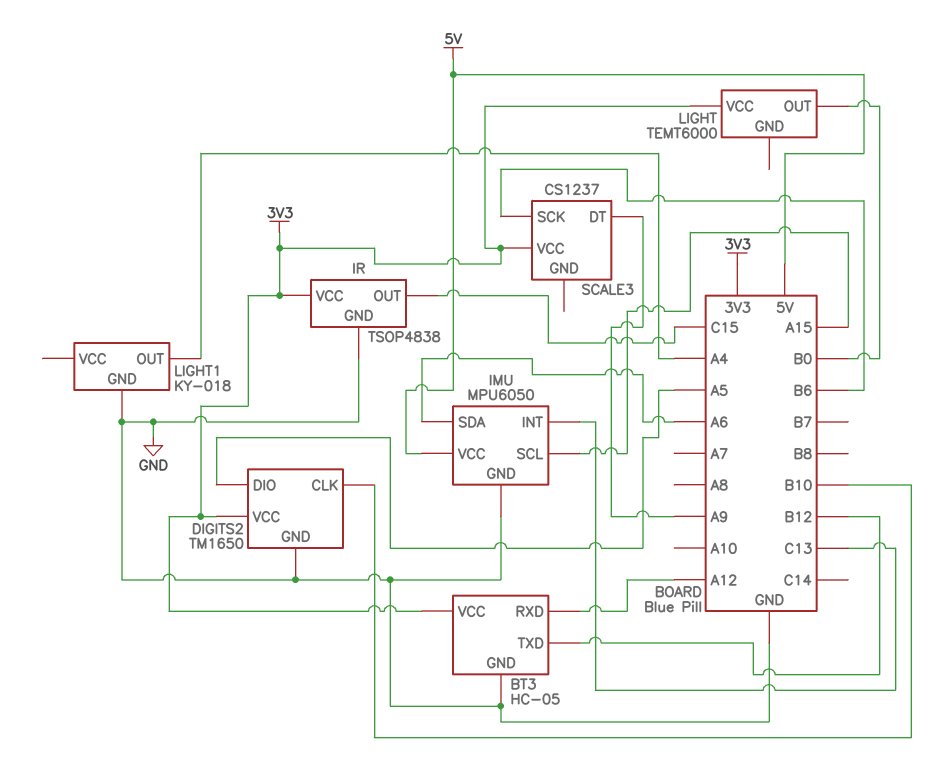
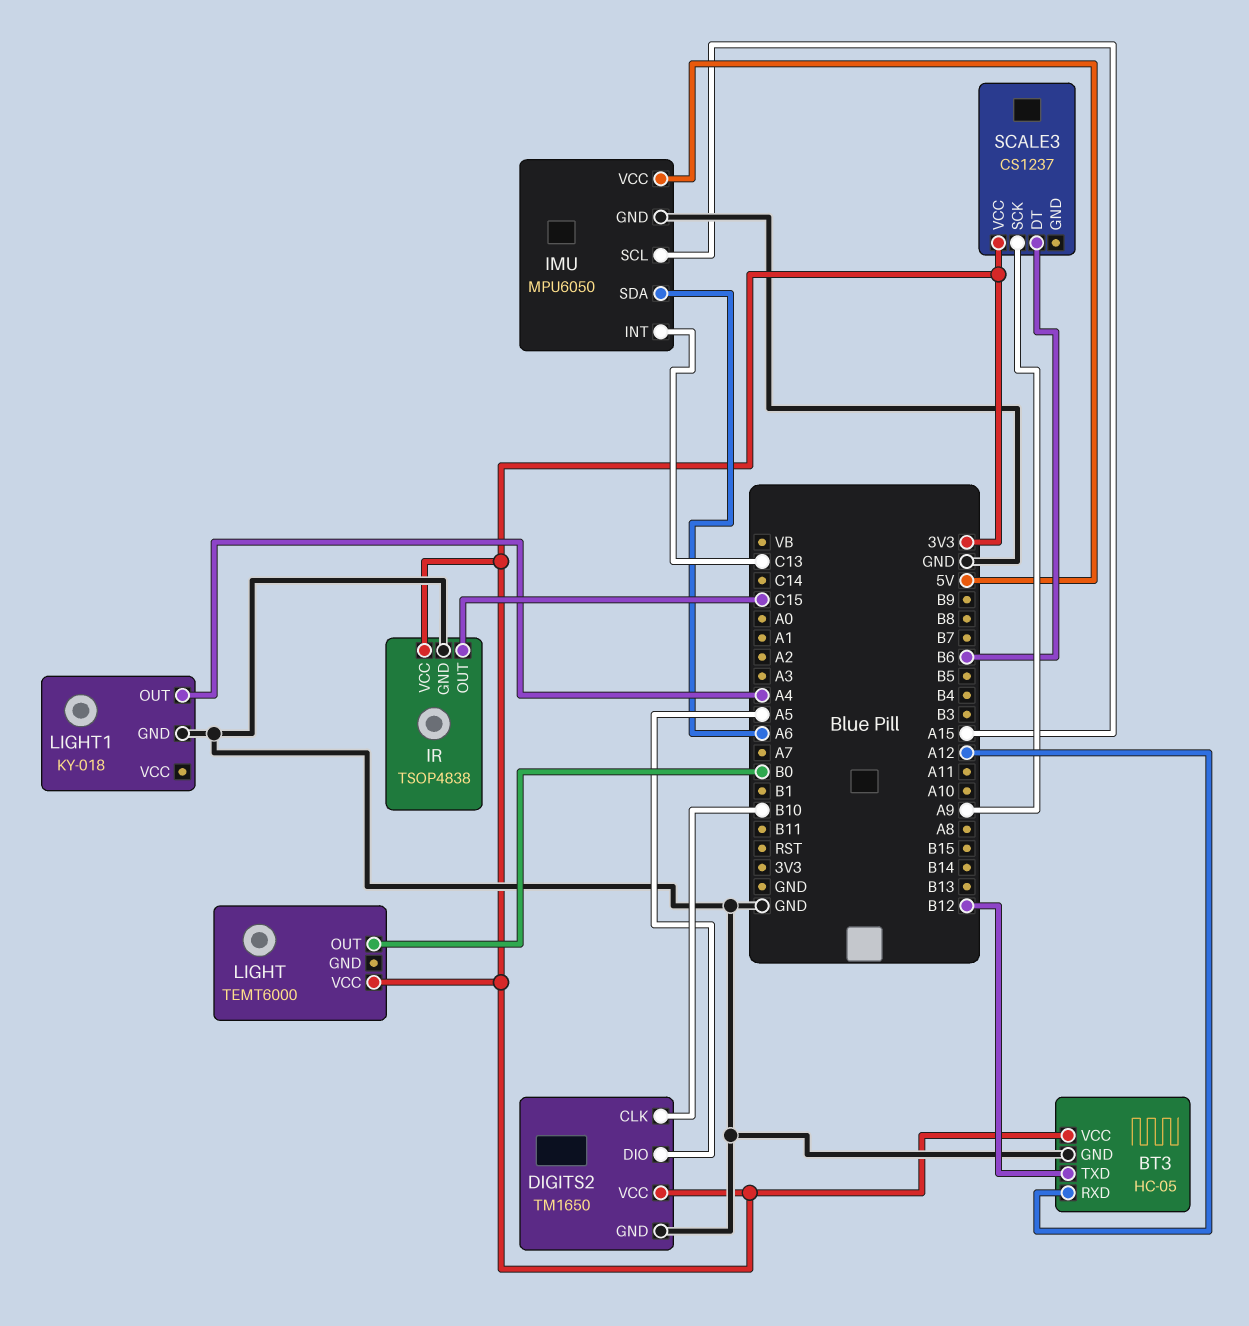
SCALE3 pin DT: A9 -> B6
SCALE3 pin SCK: B6 -> A9

